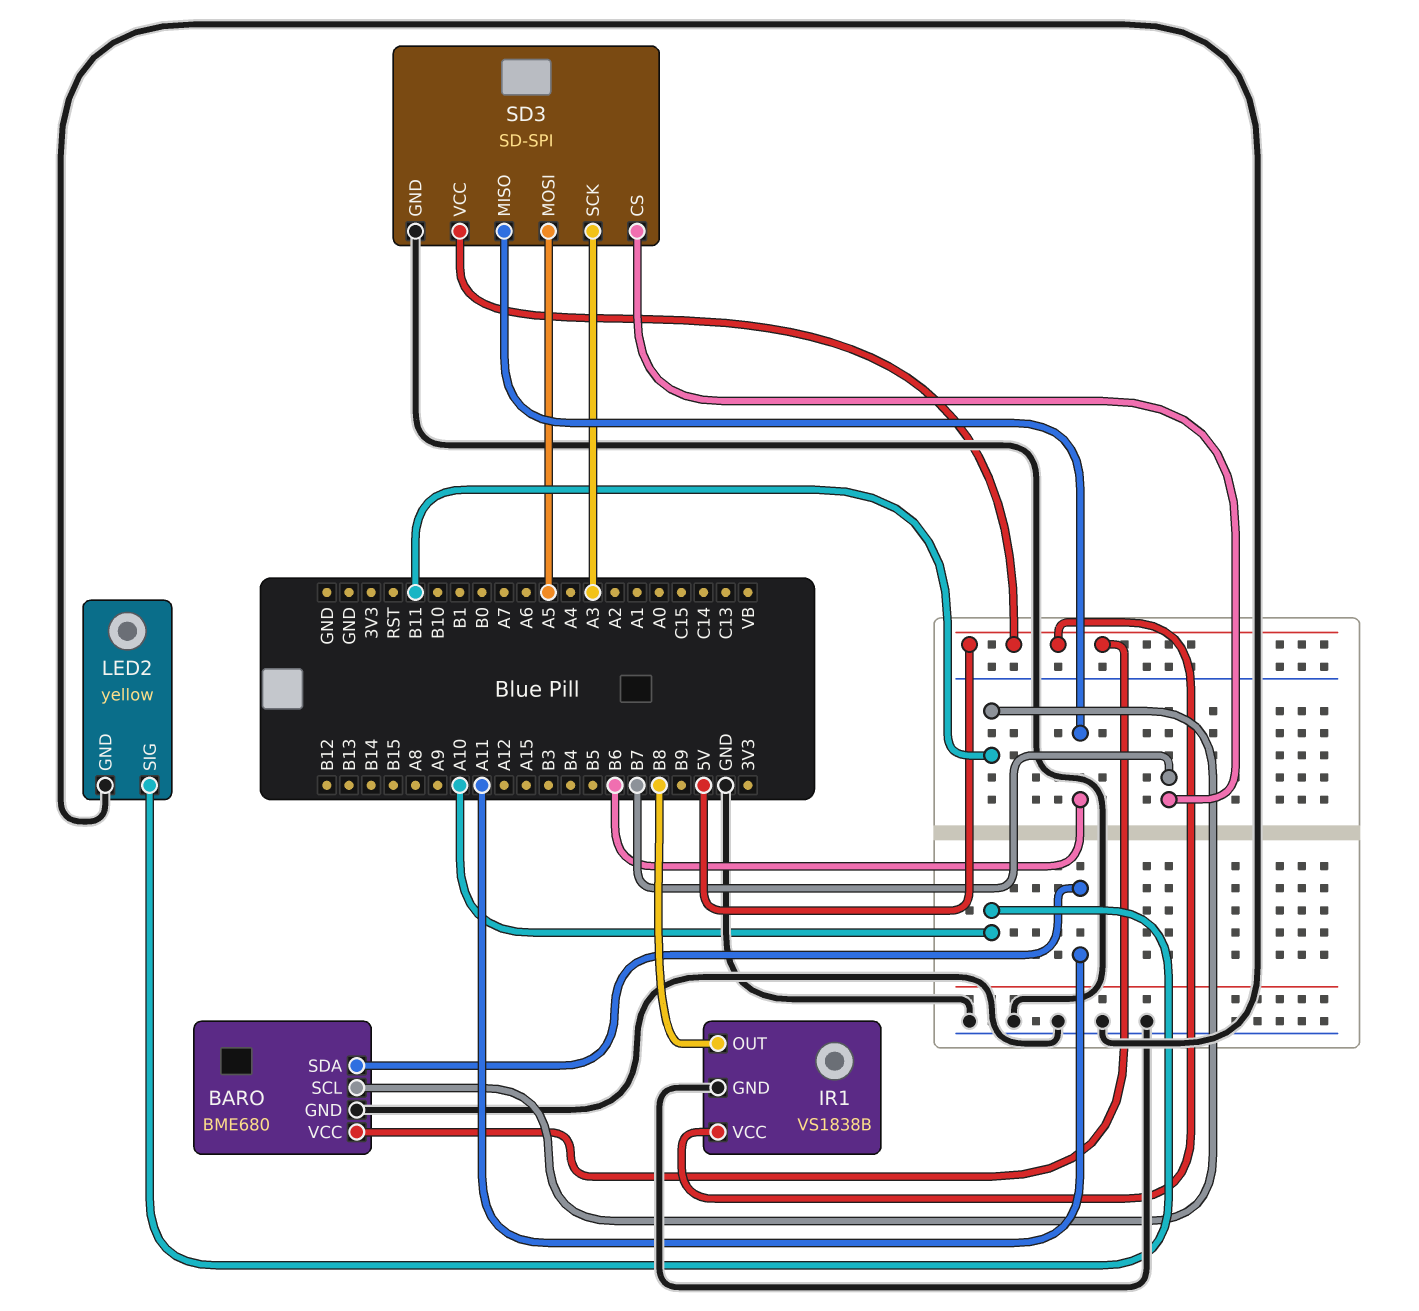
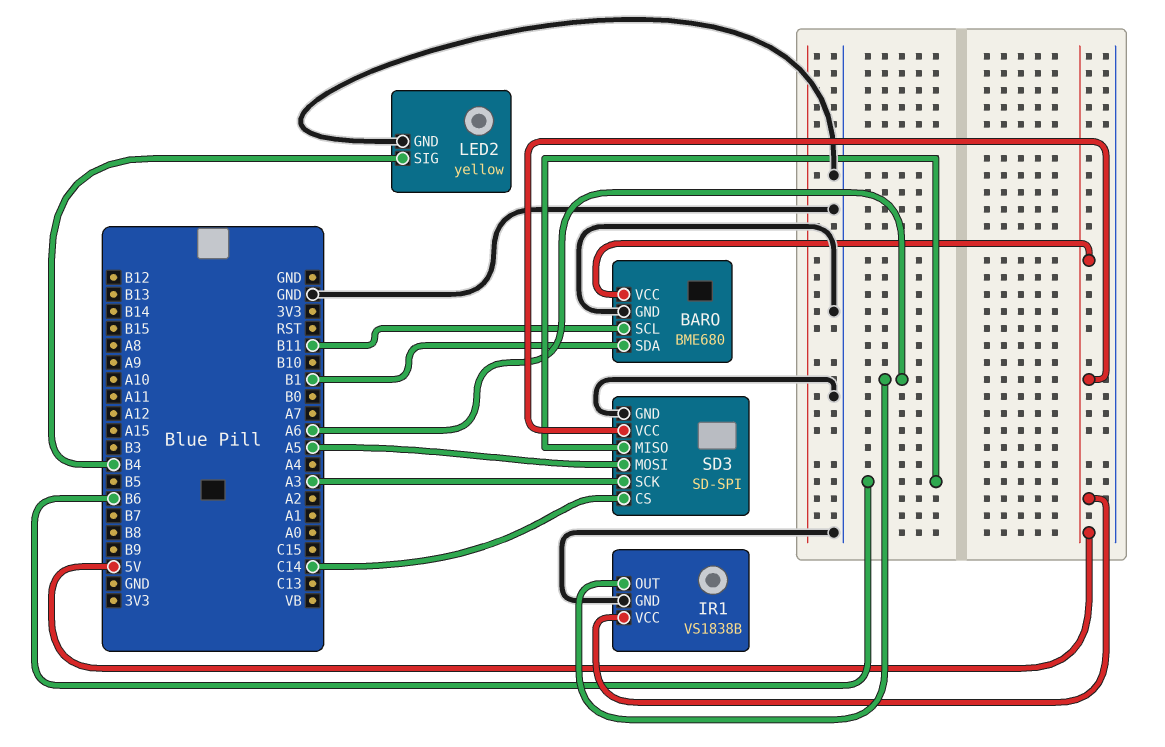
BARO pin SDA: A11 -> B1
IR1 pin OUT: B8 -> A6
LED2 pin SIG: A10 -> B4
SD3 pin CS: B7 -> C14

